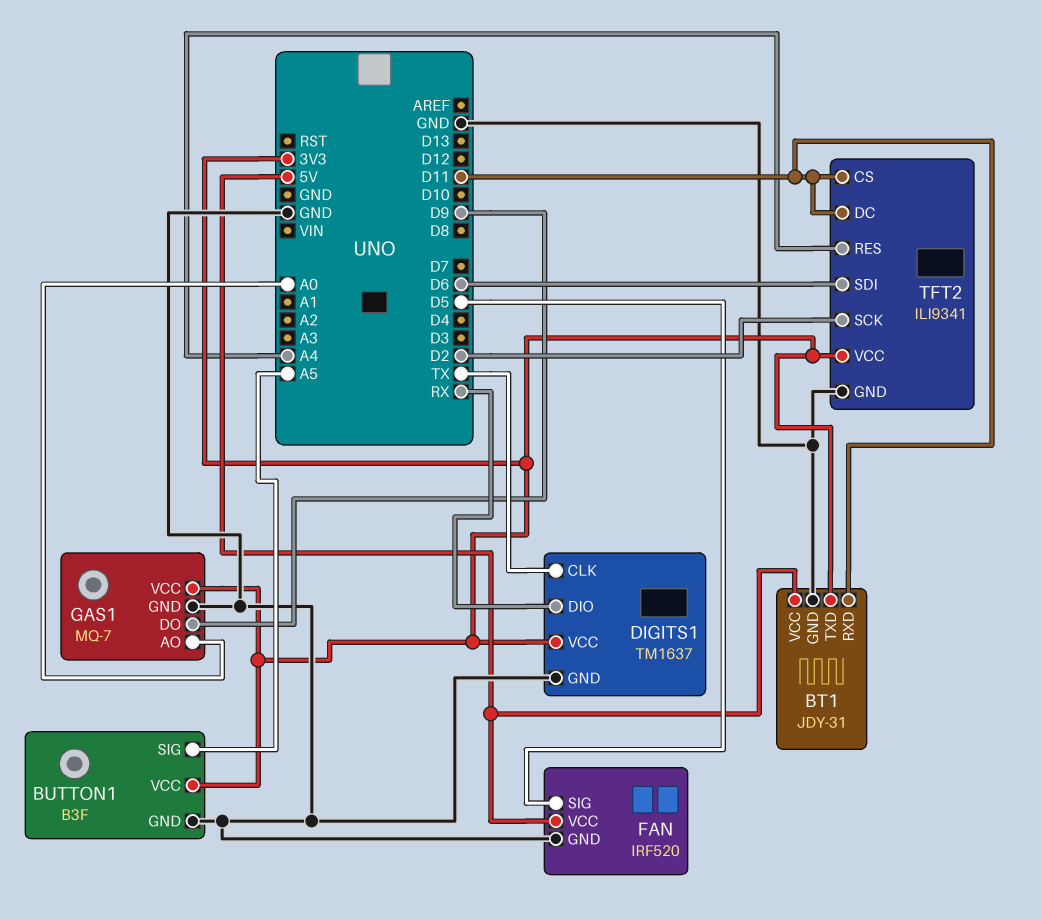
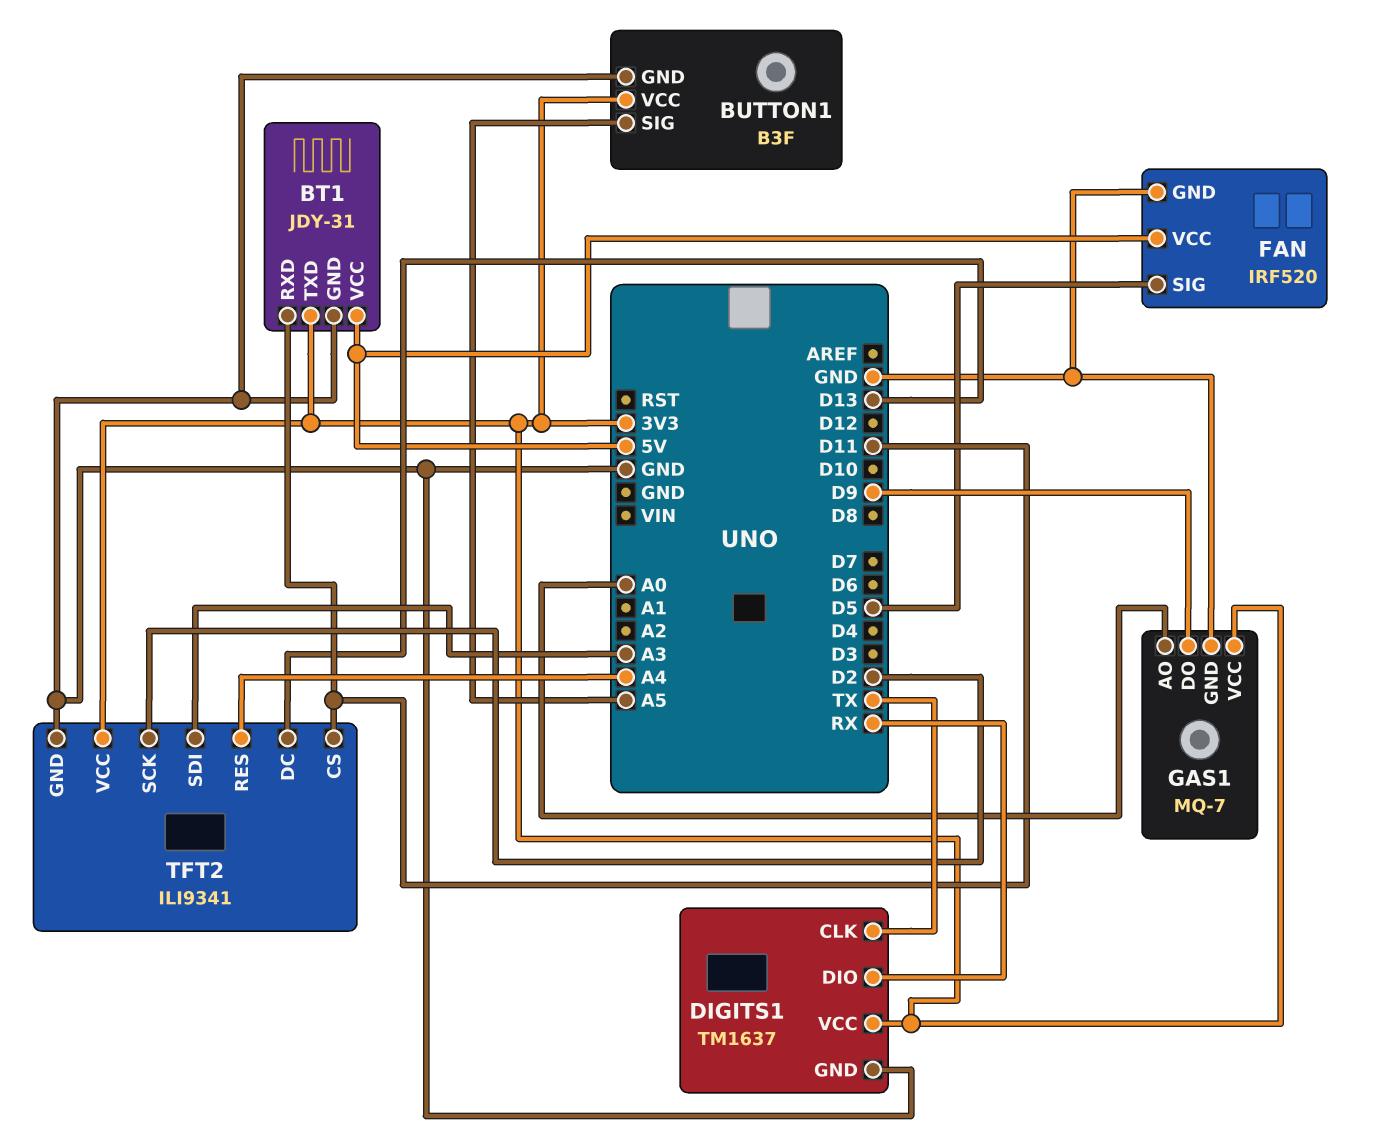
TFT2 pin DC: D11 -> D13
TFT2 pin SDI: D6 -> A3

